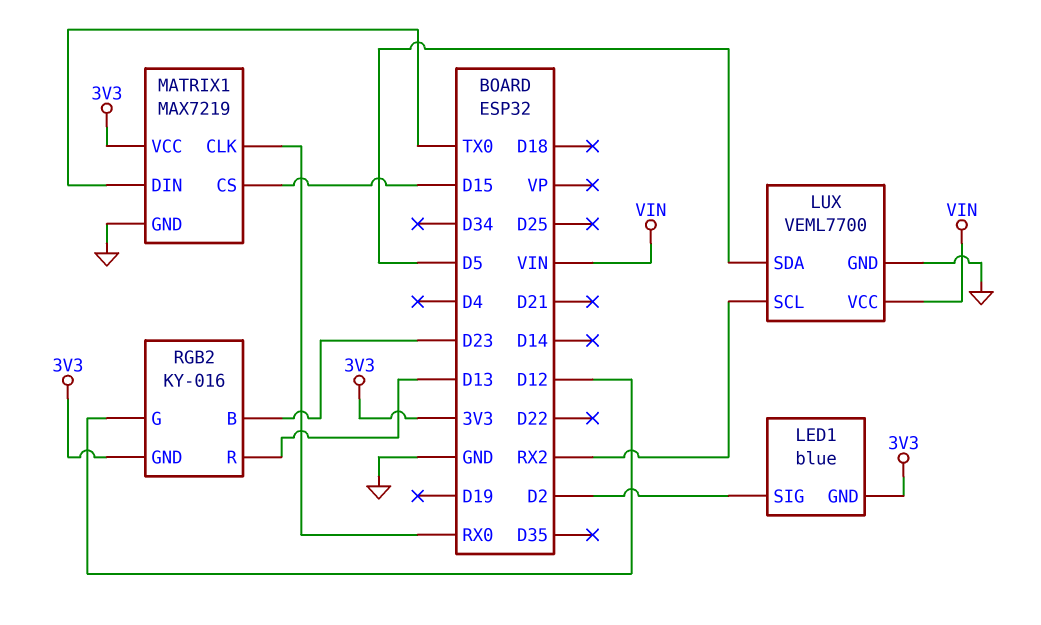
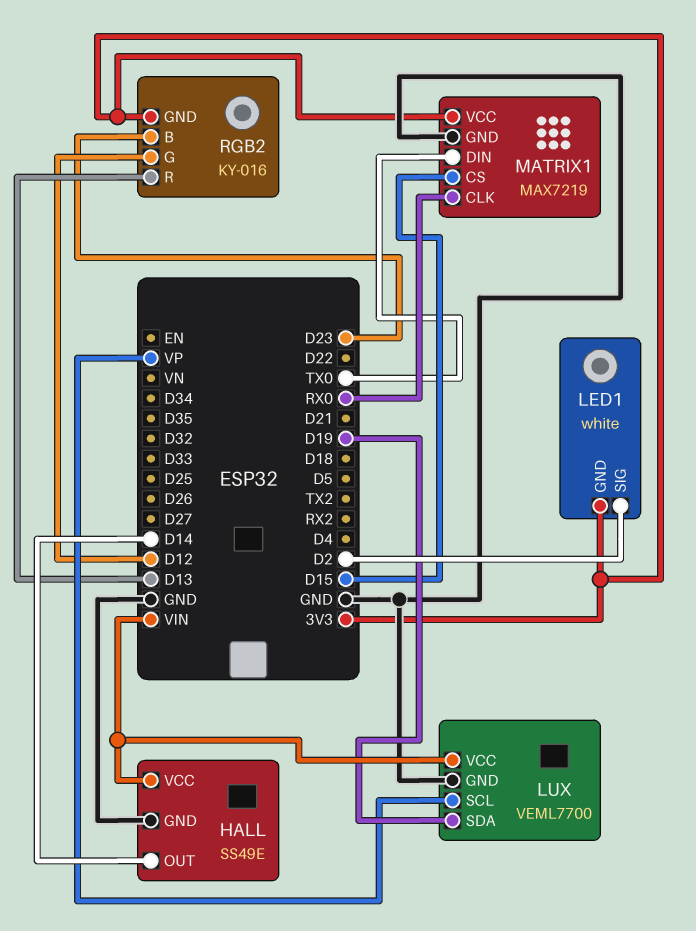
HALL: none -> SS49E
HALL pin GND: none -> GND
HALL pin OUT: none -> D14
HALL pin VCC: none -> VIN
LED1: blue -> white
LUX pin SCL: RX2 -> VP
LUX pin SDA: D5 -> D19

